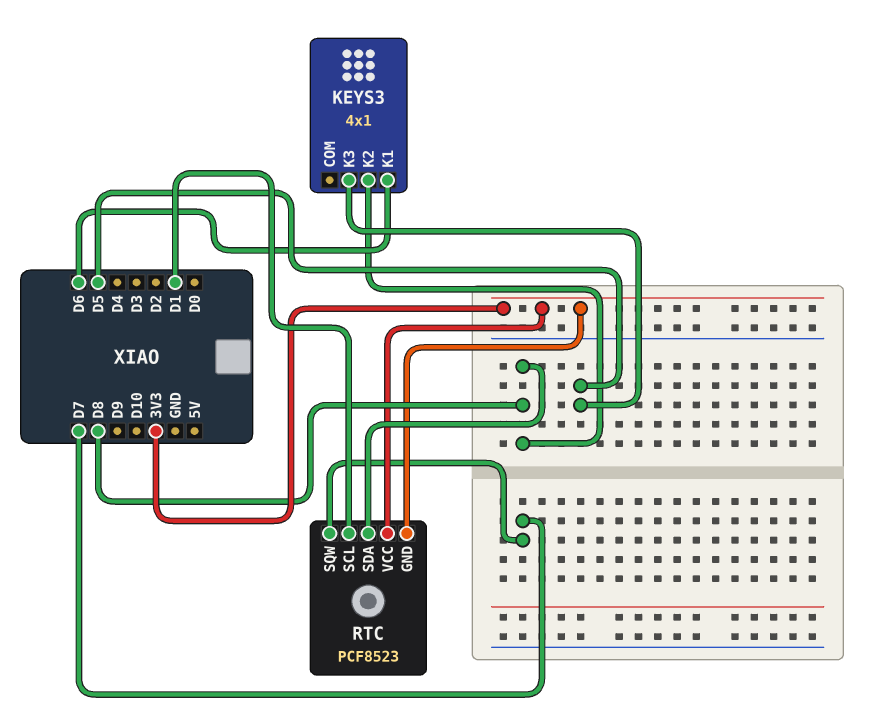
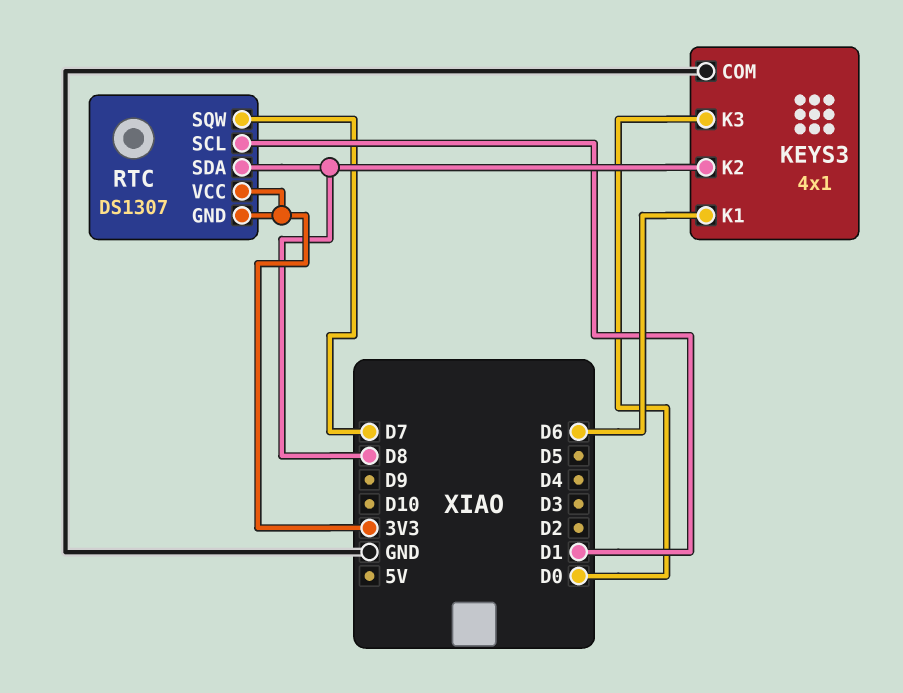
KEYS3 pin COM: none -> GND
KEYS3 pin K3: D5 -> D0
RTC: PCF8523 -> DS1307

